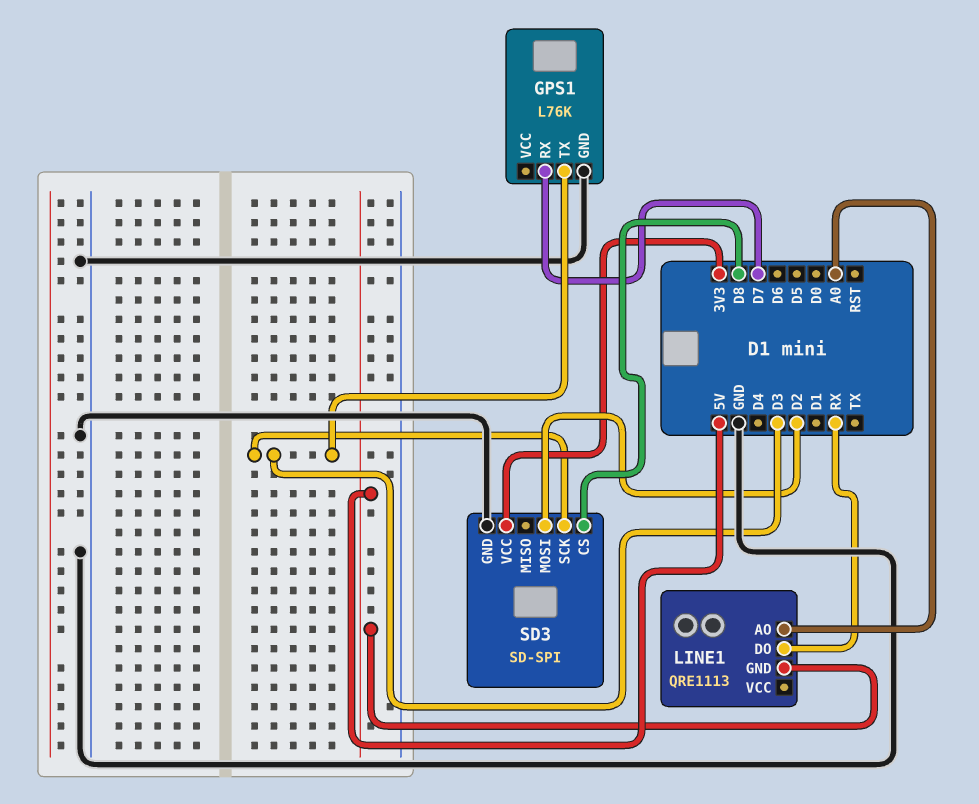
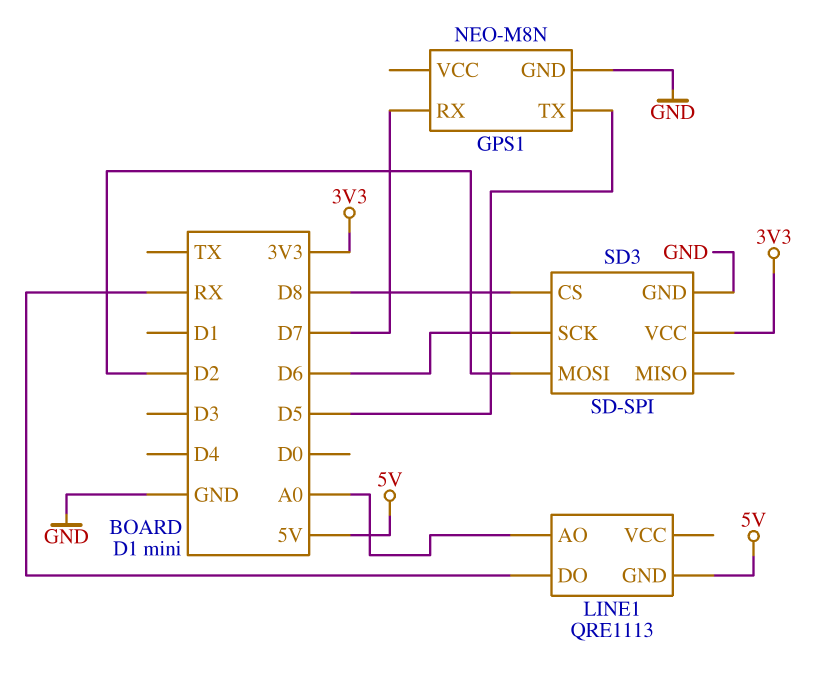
GPS1: L76K -> NEO-M8N
GPS1 pin TX: D3 -> D5
SD3 pin SCK: D3 -> D6

